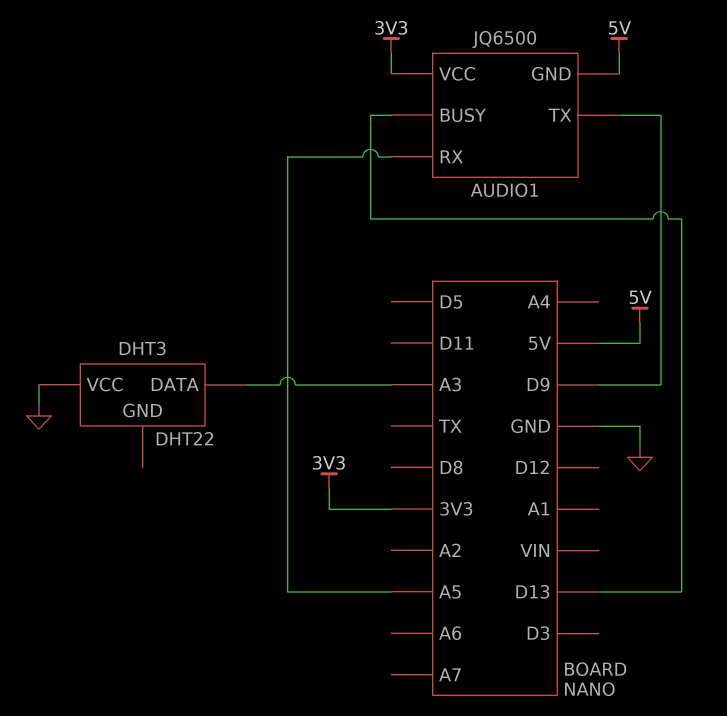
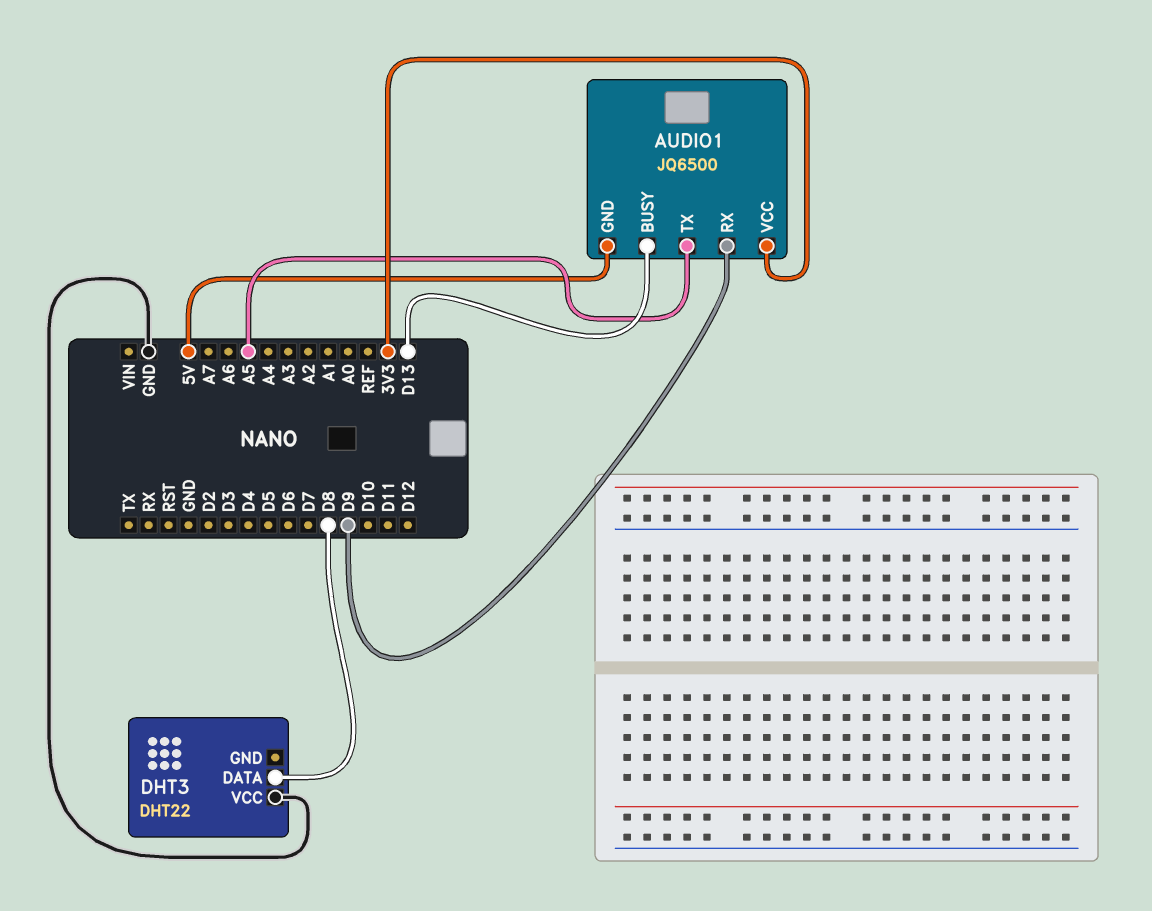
AUDIO1 pin RX: A5 -> D9
AUDIO1 pin TX: D9 -> A5
DHT3 pin DATA: A3 -> D8

